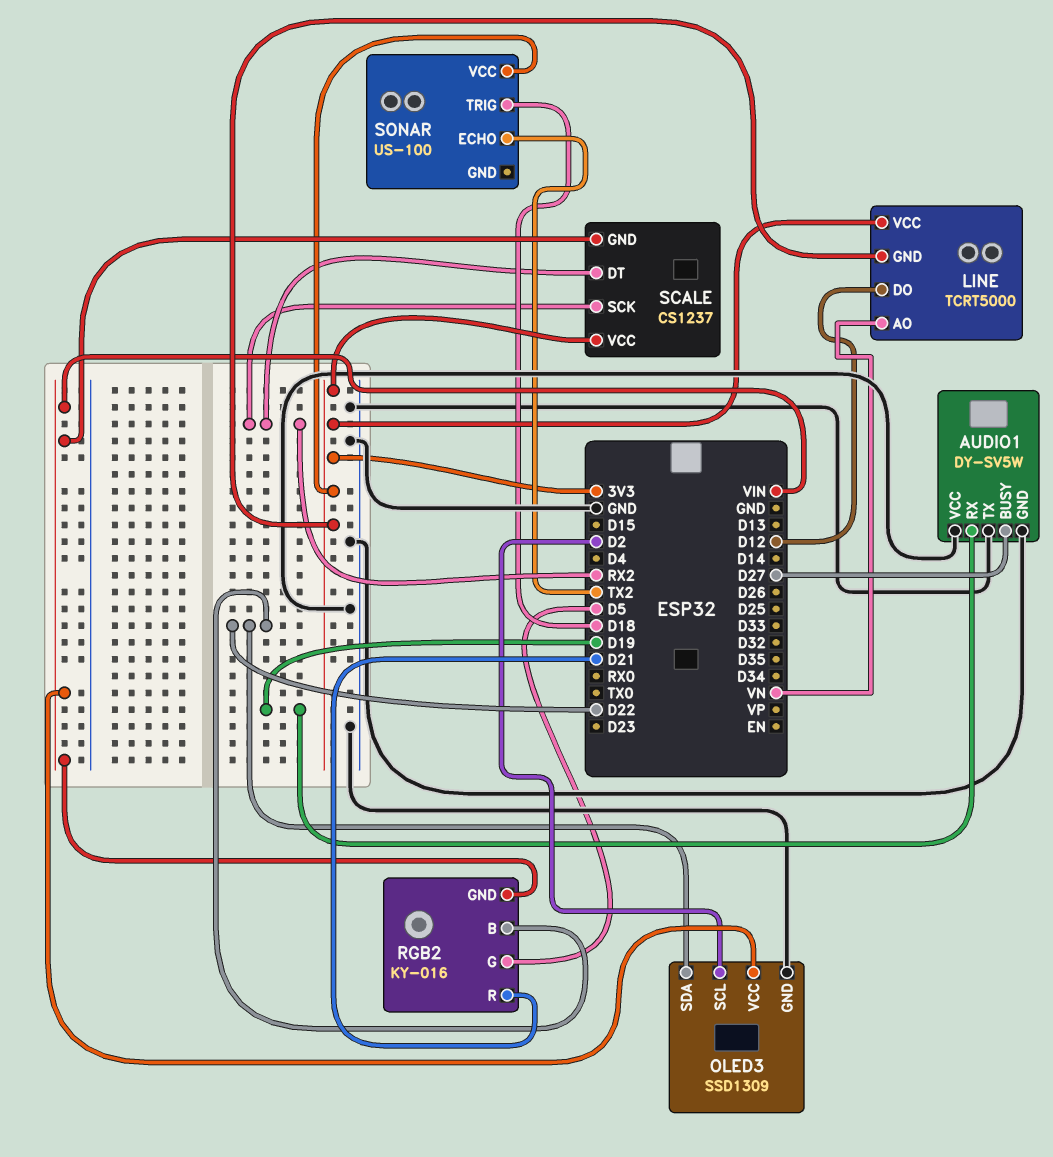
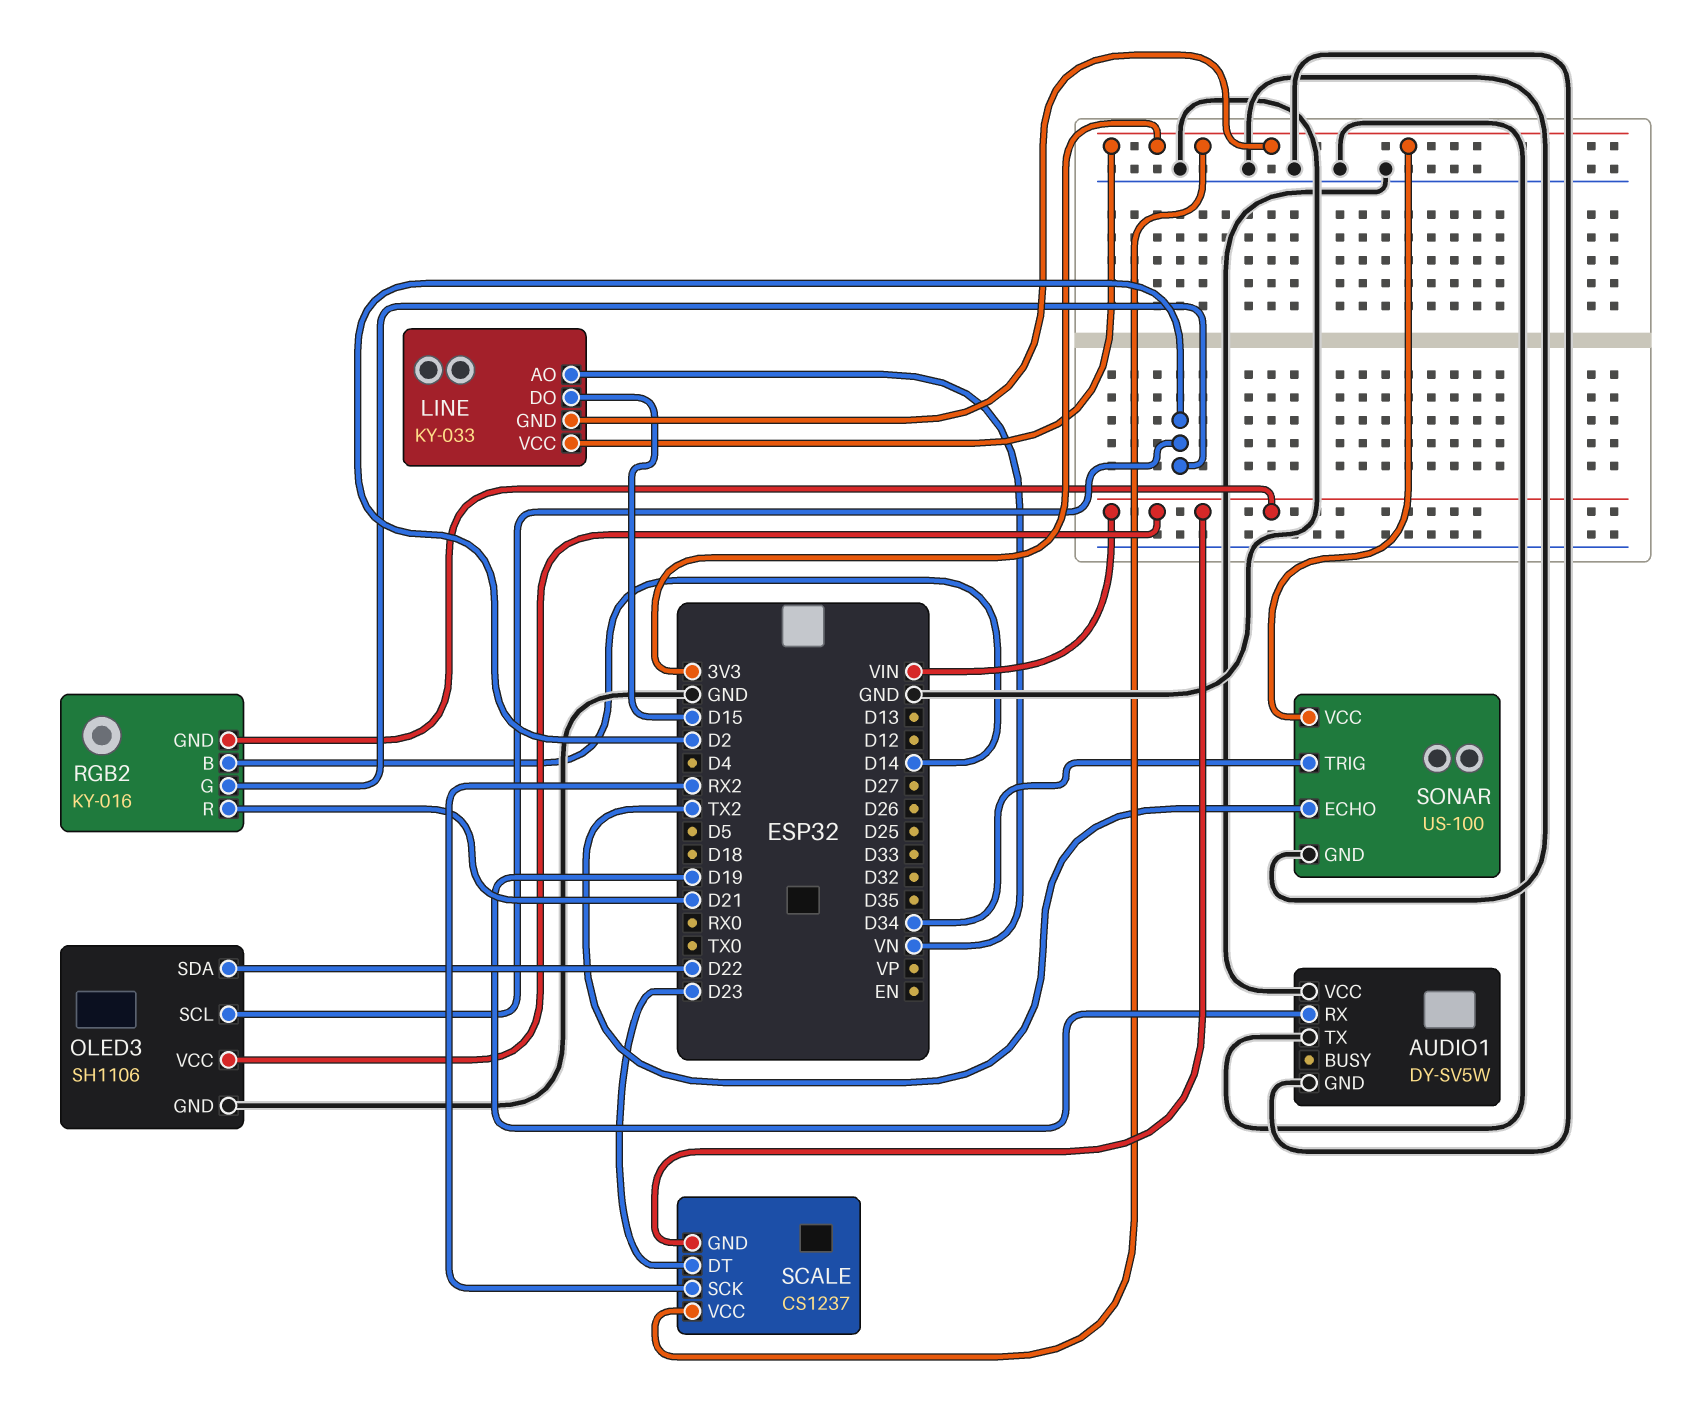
AUDIO1 pin BUSY: D27 -> none
LINE: TCRT5000 -> KY-033
LINE pin DO: D12 -> D15
OLED3: SSD1309 -> SH1106
RGB2 pin B: D22 -> D14
RGB2 pin G: D5 -> D2
SCALE pin DT: RX2 -> D23
SONAR pin GND: none -> GND
SONAR pin TRIG: D18 -> D34

